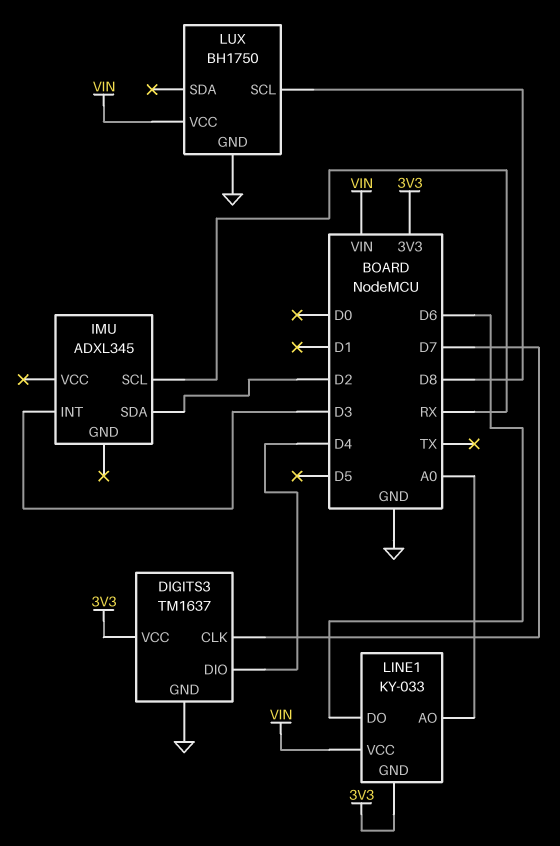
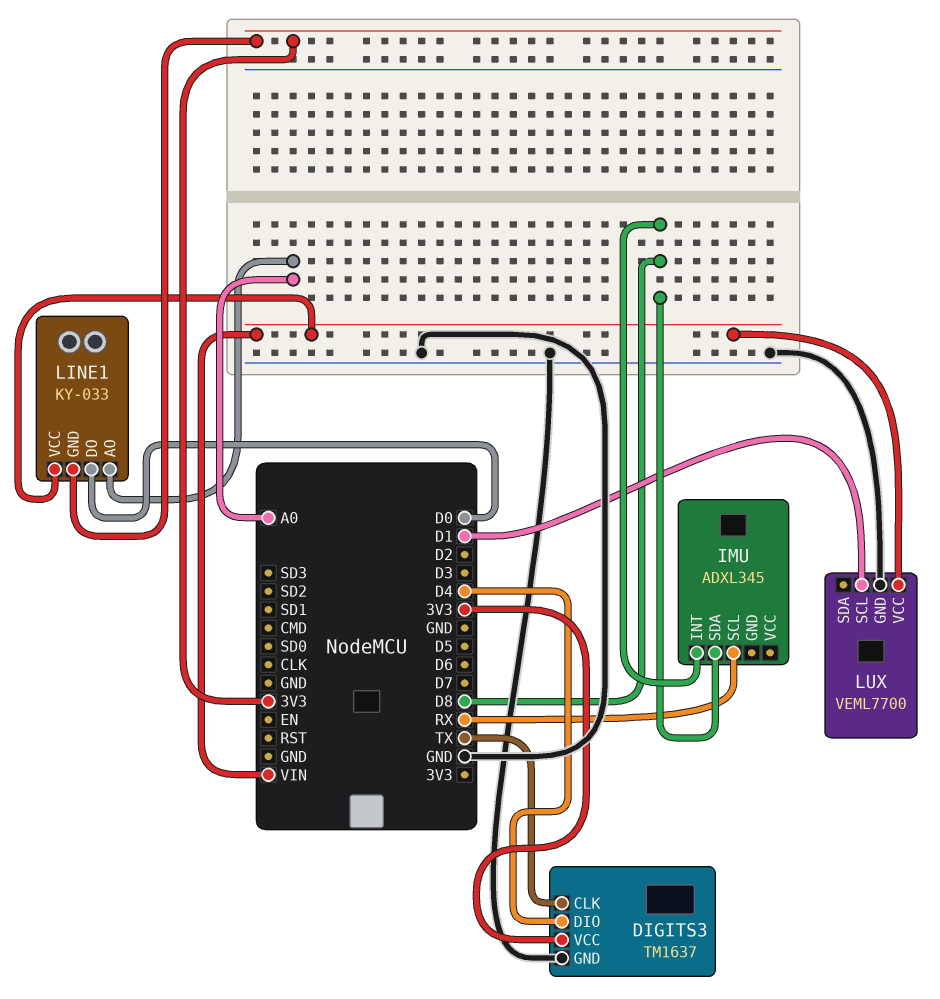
DIGITS3 pin CLK: D7 -> TX
IMU pin INT: D3 -> D8
IMU pin SDA: D2 -> D8
LINE1 pin DO: D6 -> D0
LUX: BH1750 -> VEML7700
LUX pin SCL: D8 -> D1

